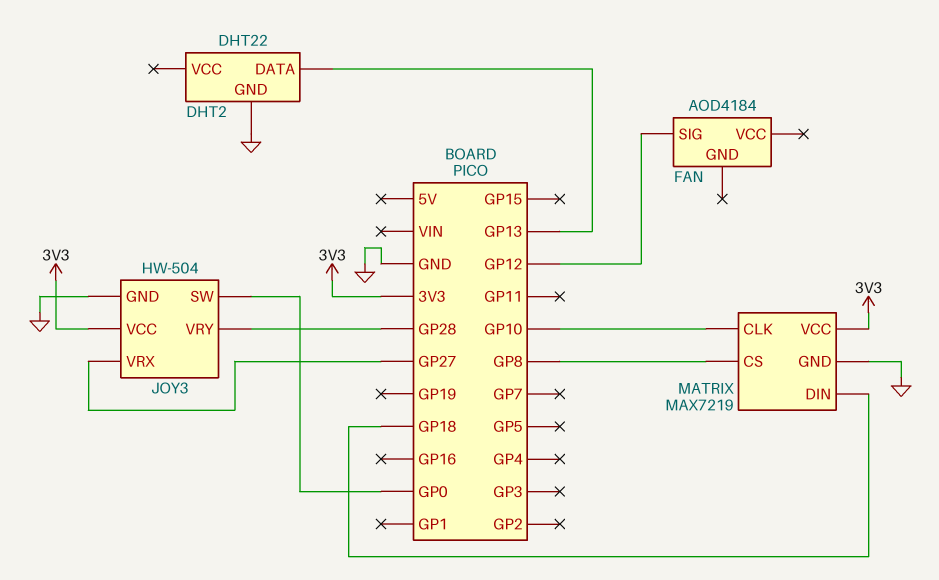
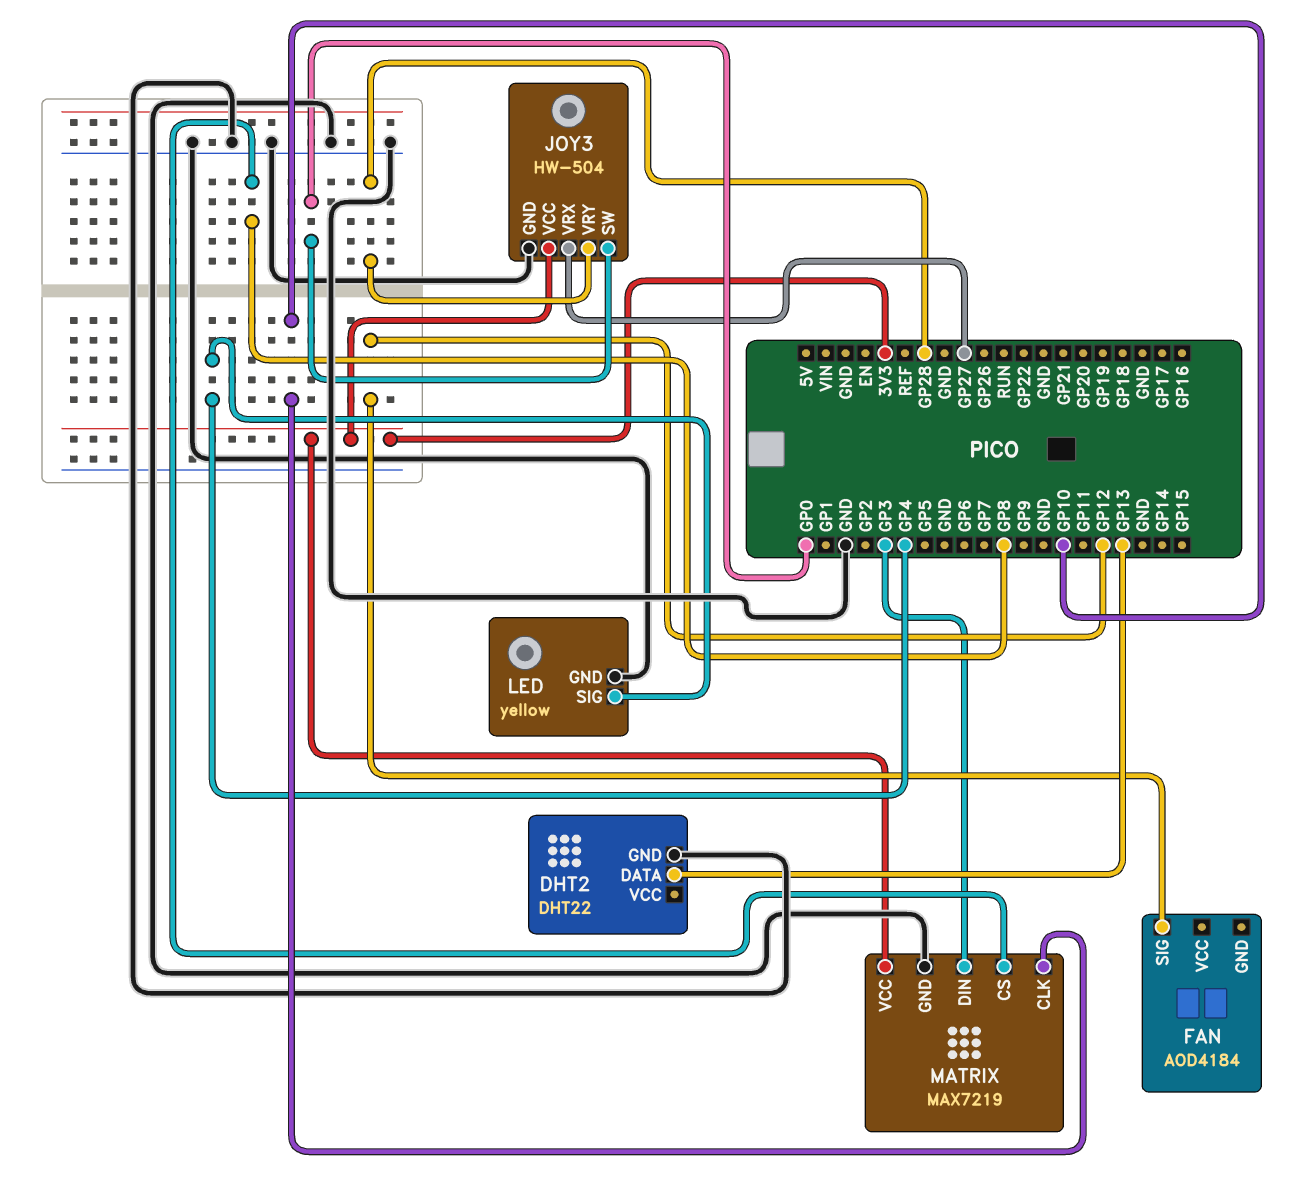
LED: none -> yellow
LED pin GND: none -> GND
LED pin SIG: none -> GP4
MATRIX pin DIN: GP18 -> GP3

